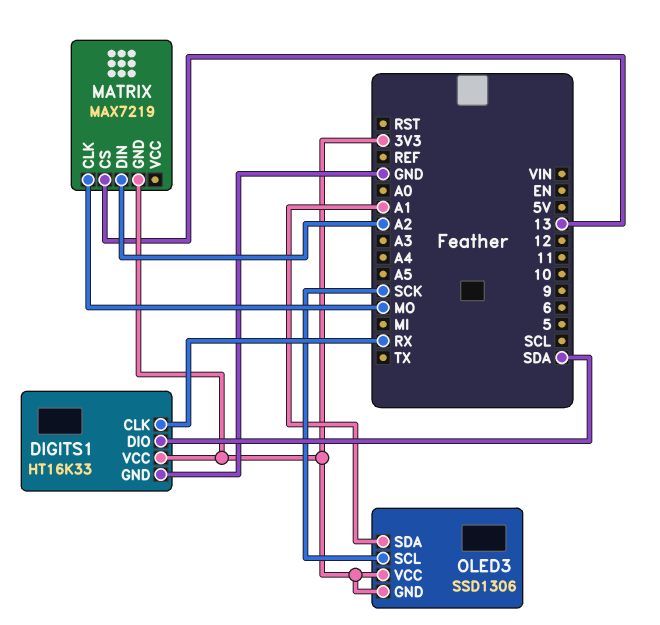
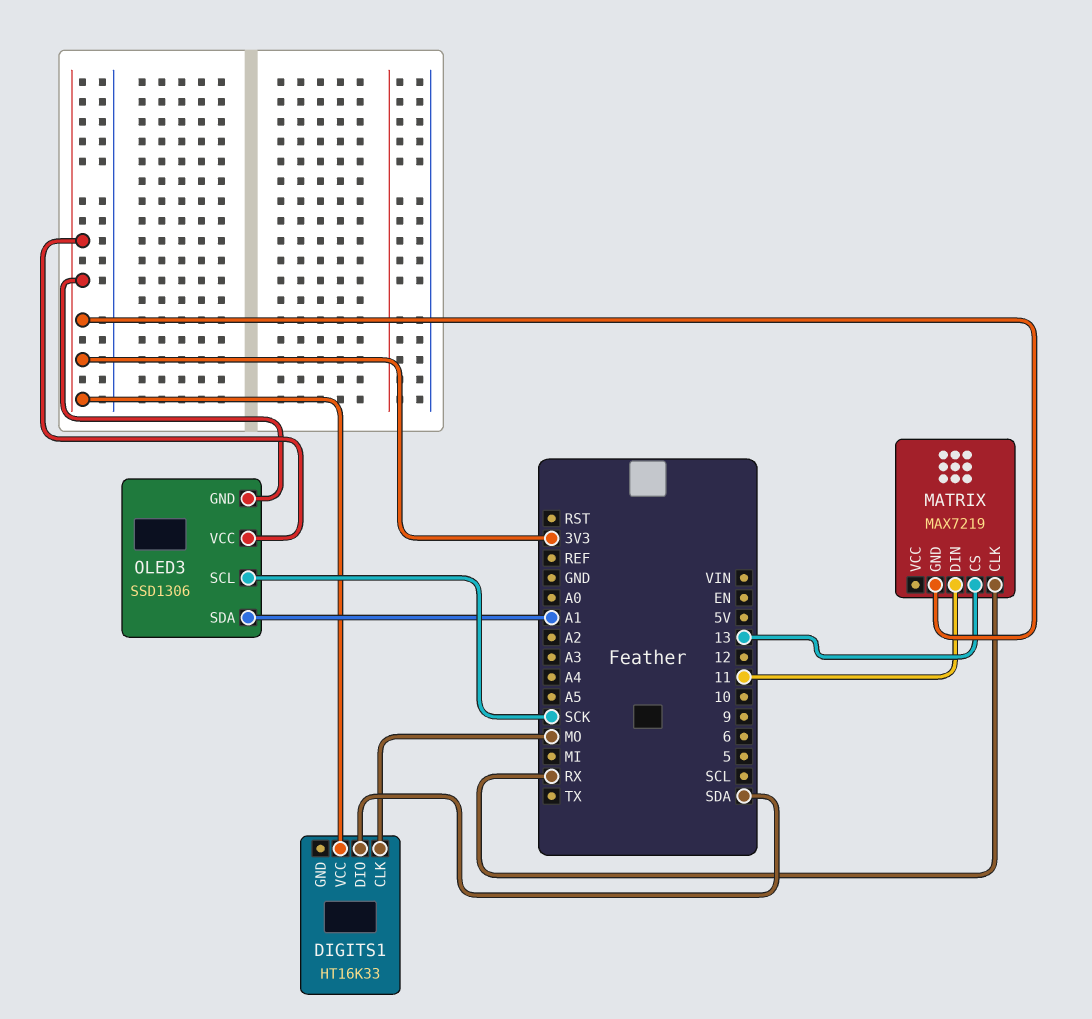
DIGITS1 pin CLK: RX -> MO
DIGITS1 pin GND: GND -> none
MATRIX pin CLK: MO -> RX
MATRIX pin DIN: A2 -> 11

